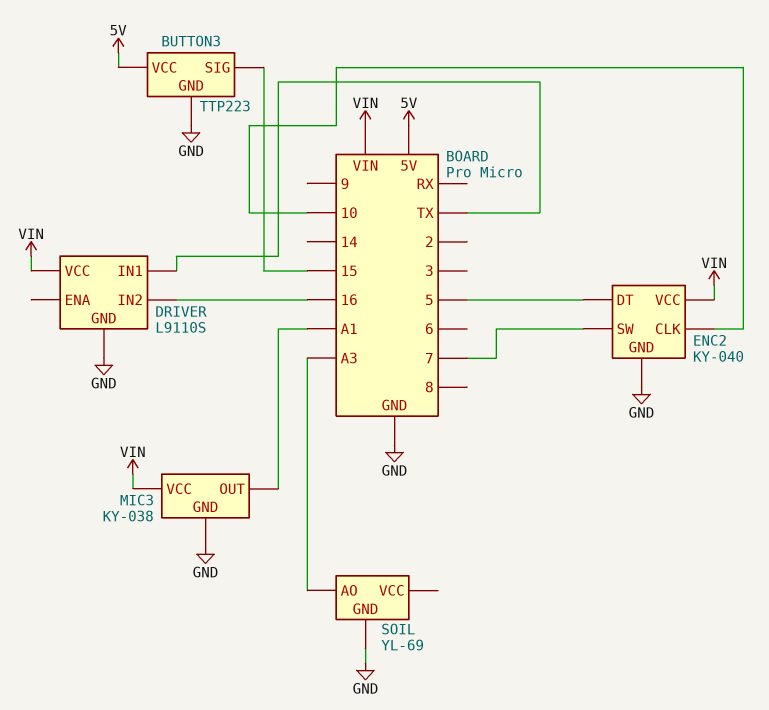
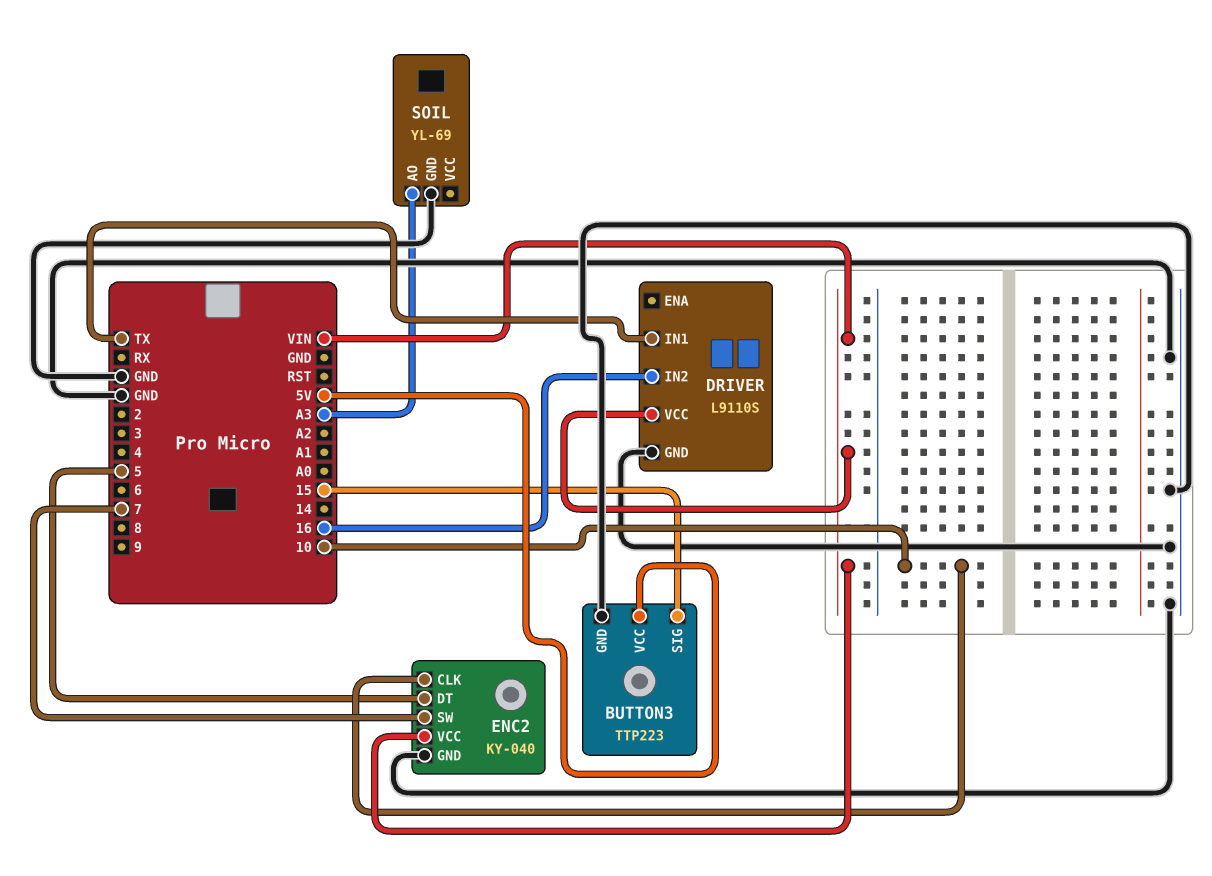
MIC3: KY-038 -> none
MIC3 pin GND: GND -> none
MIC3 pin OUT: A1 -> none
MIC3 pin VCC: VIN -> none

